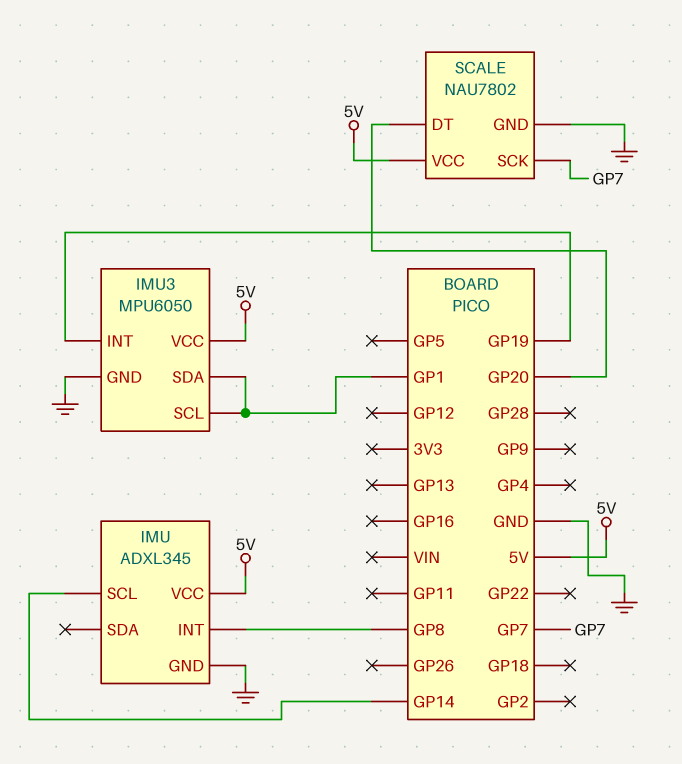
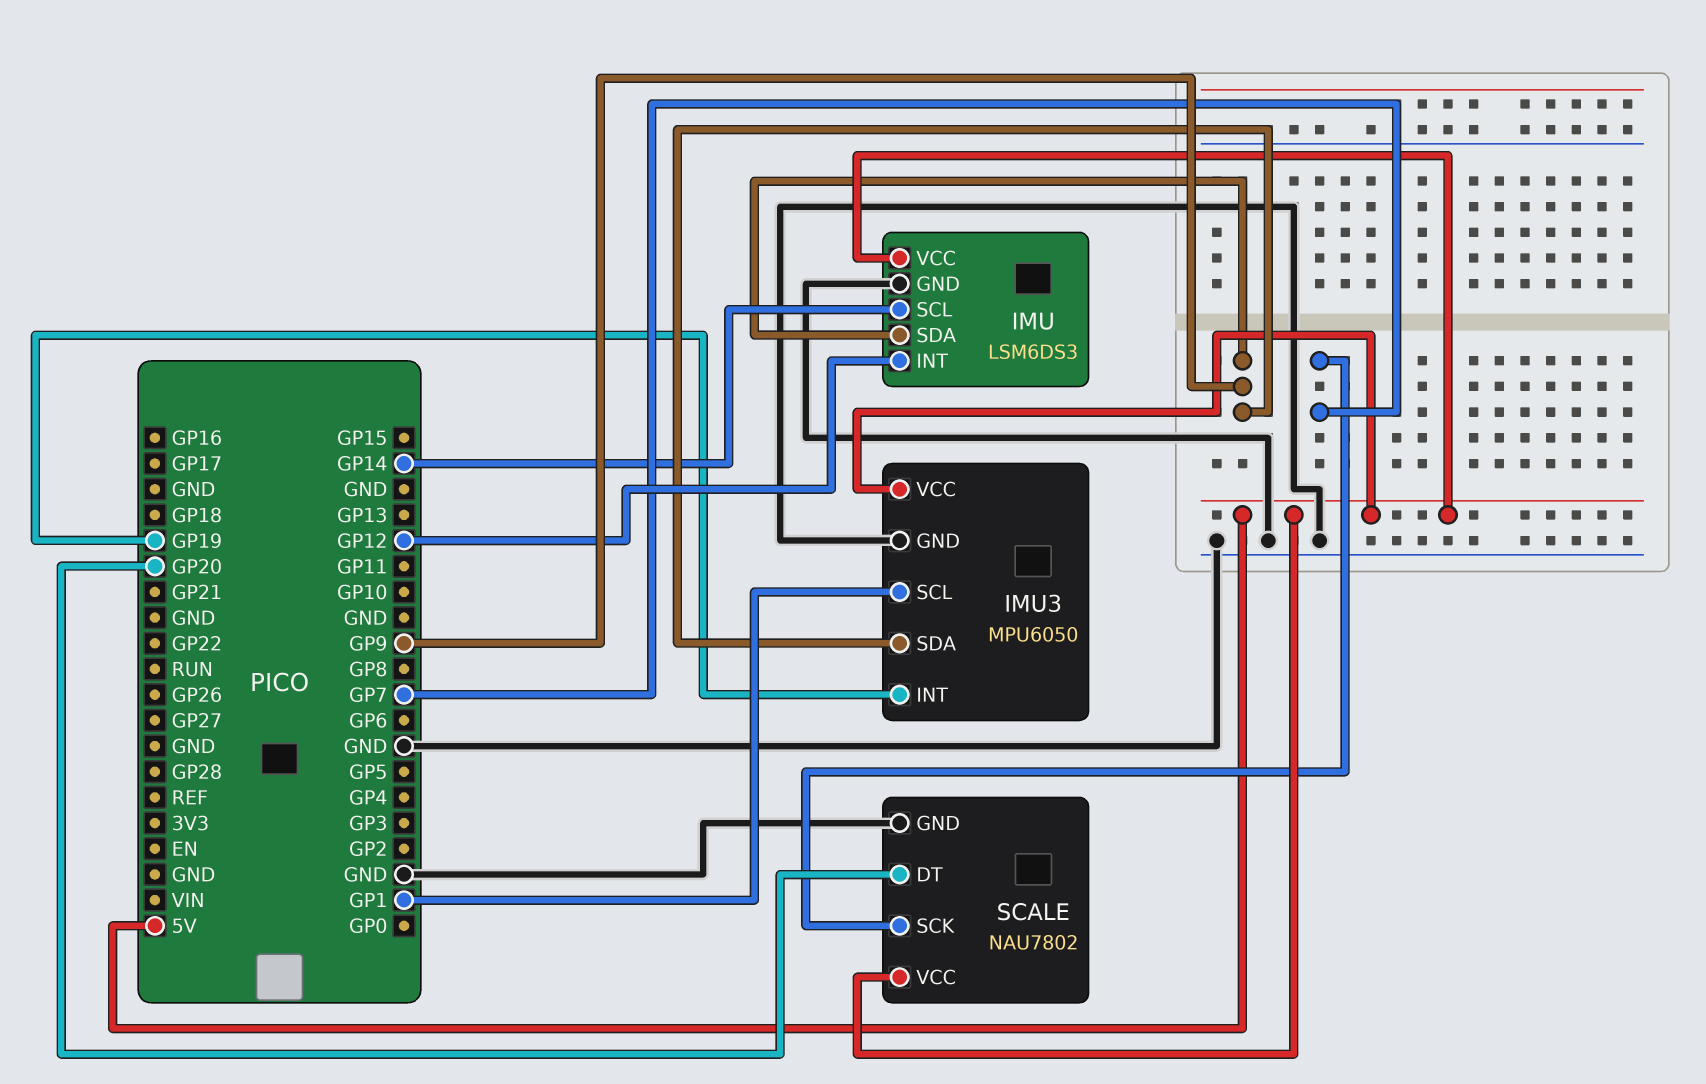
IMU: ADXL345 -> LSM6DS3
IMU pin INT: GP8 -> GP12
IMU pin SDA: none -> GP9
IMU3 pin SDA: GP1 -> GP9

